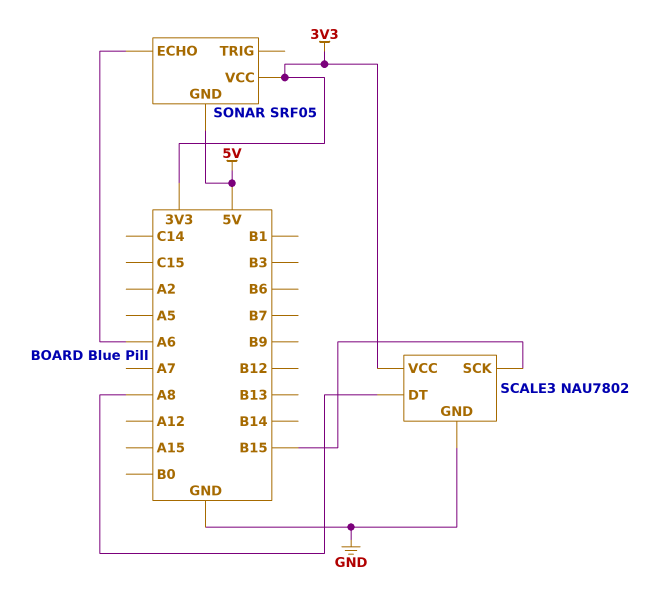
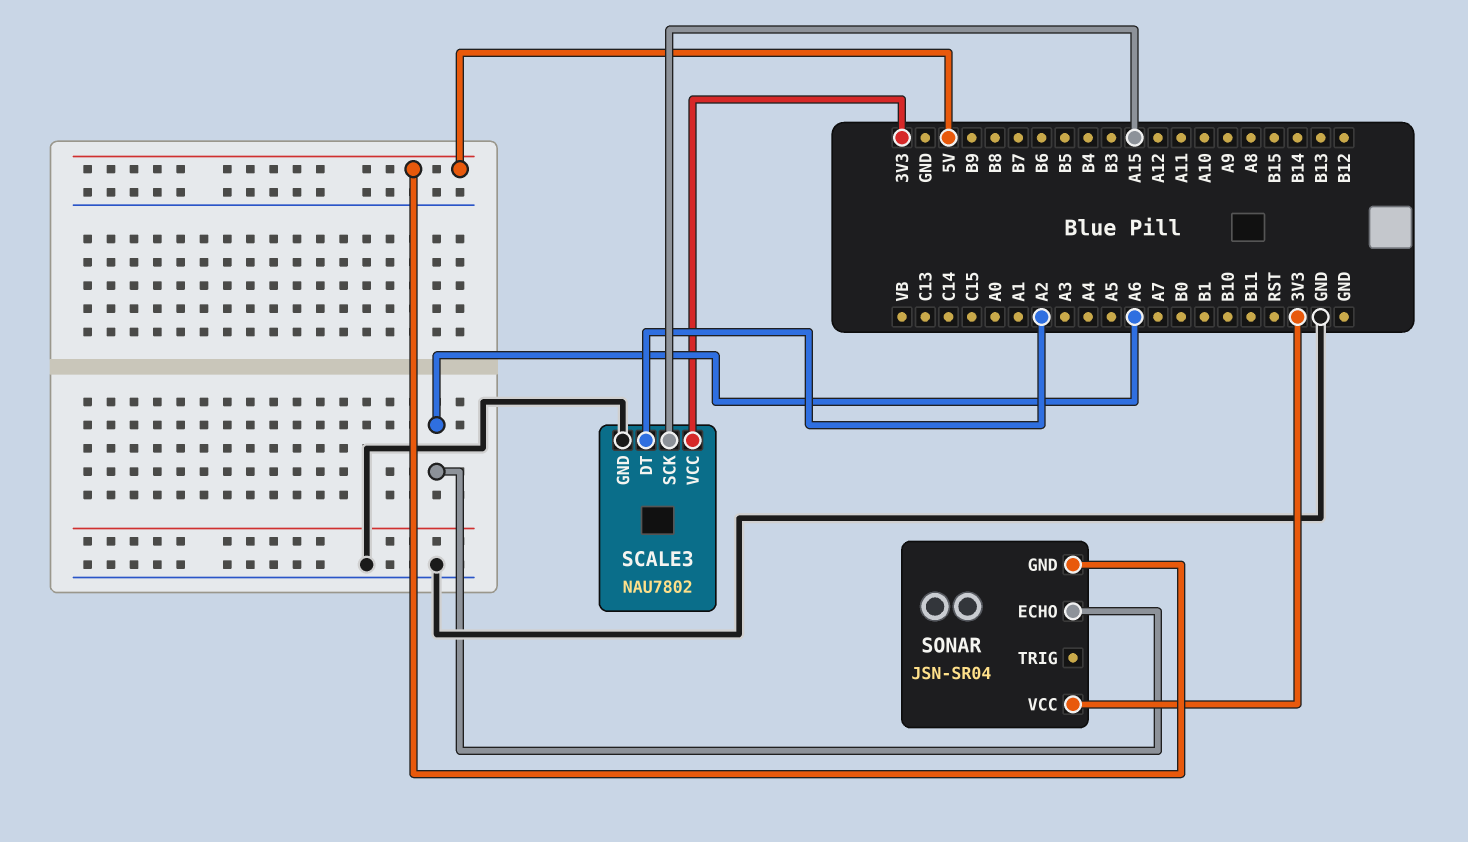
SCALE3 pin DT: A8 -> A2
SCALE3 pin SCK: B15 -> A15
SONAR: SRF05 -> JSN-SR04

